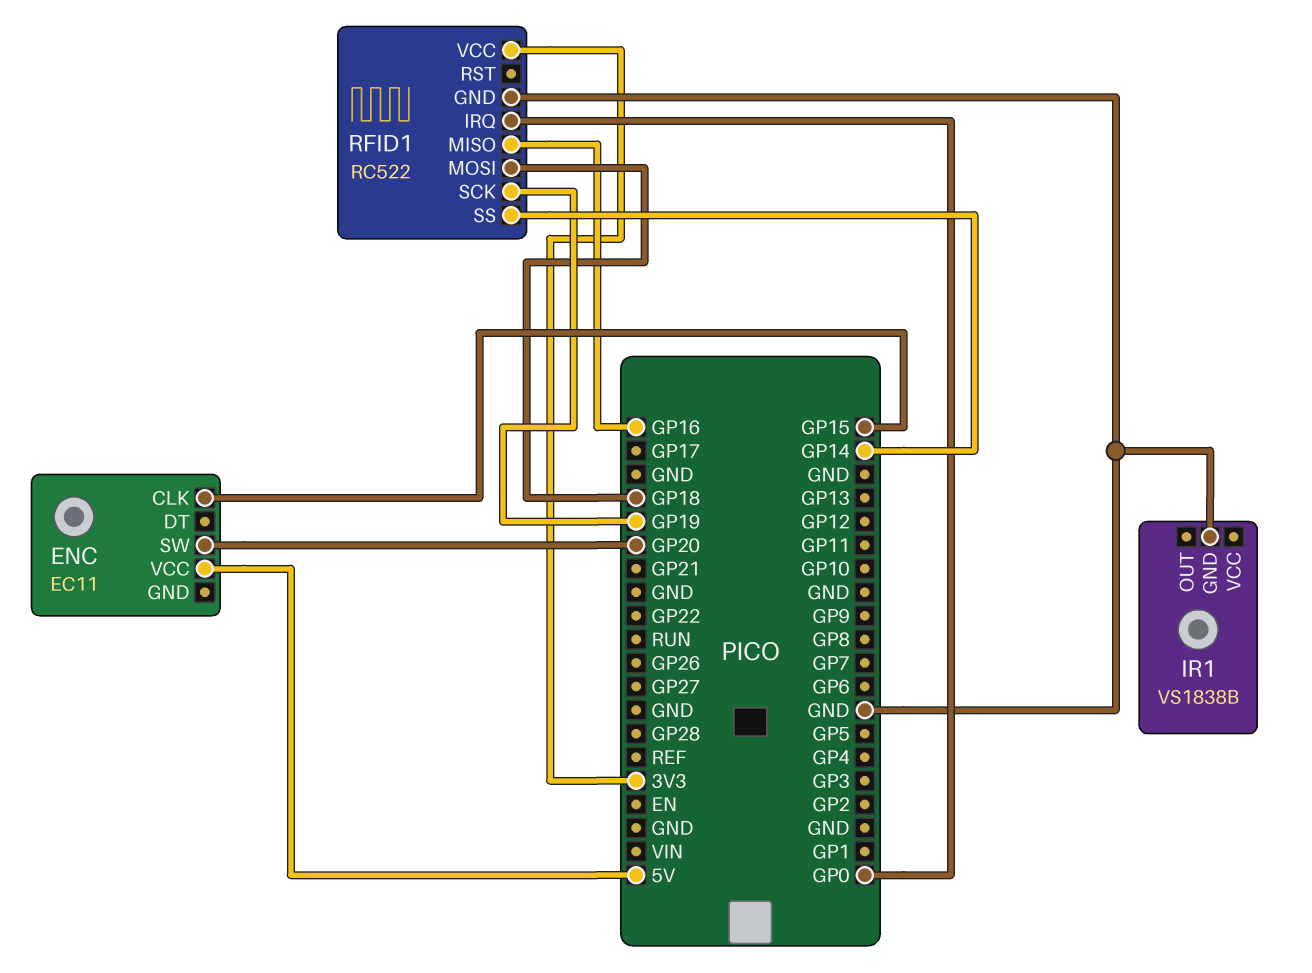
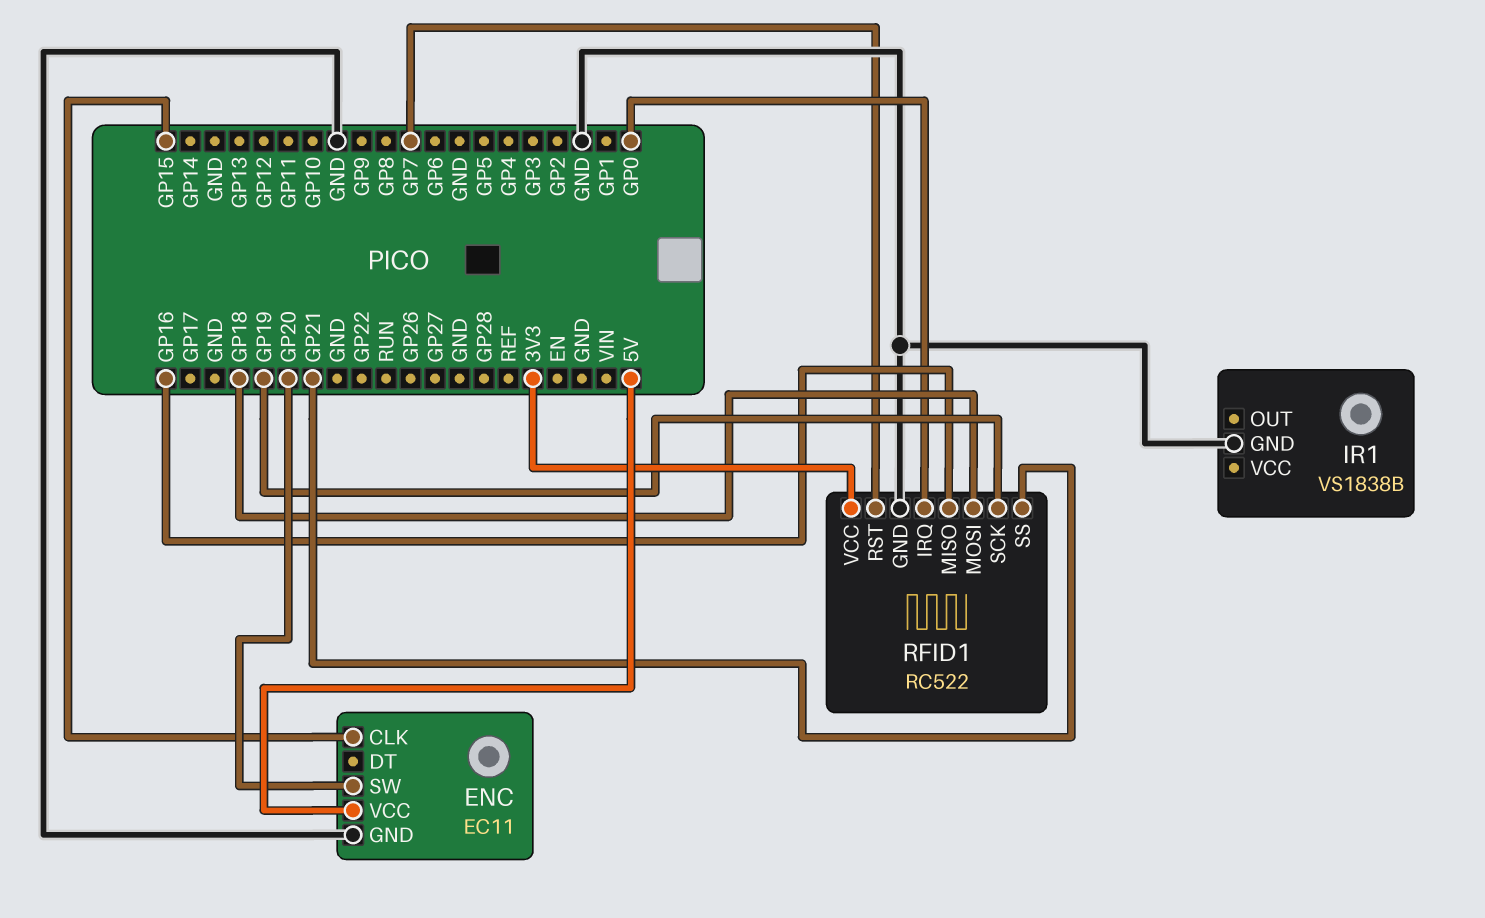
ENC pin GND: none -> GND
RFID1 pin RST: none -> GP7
RFID1 pin SS: GP14 -> GP21

